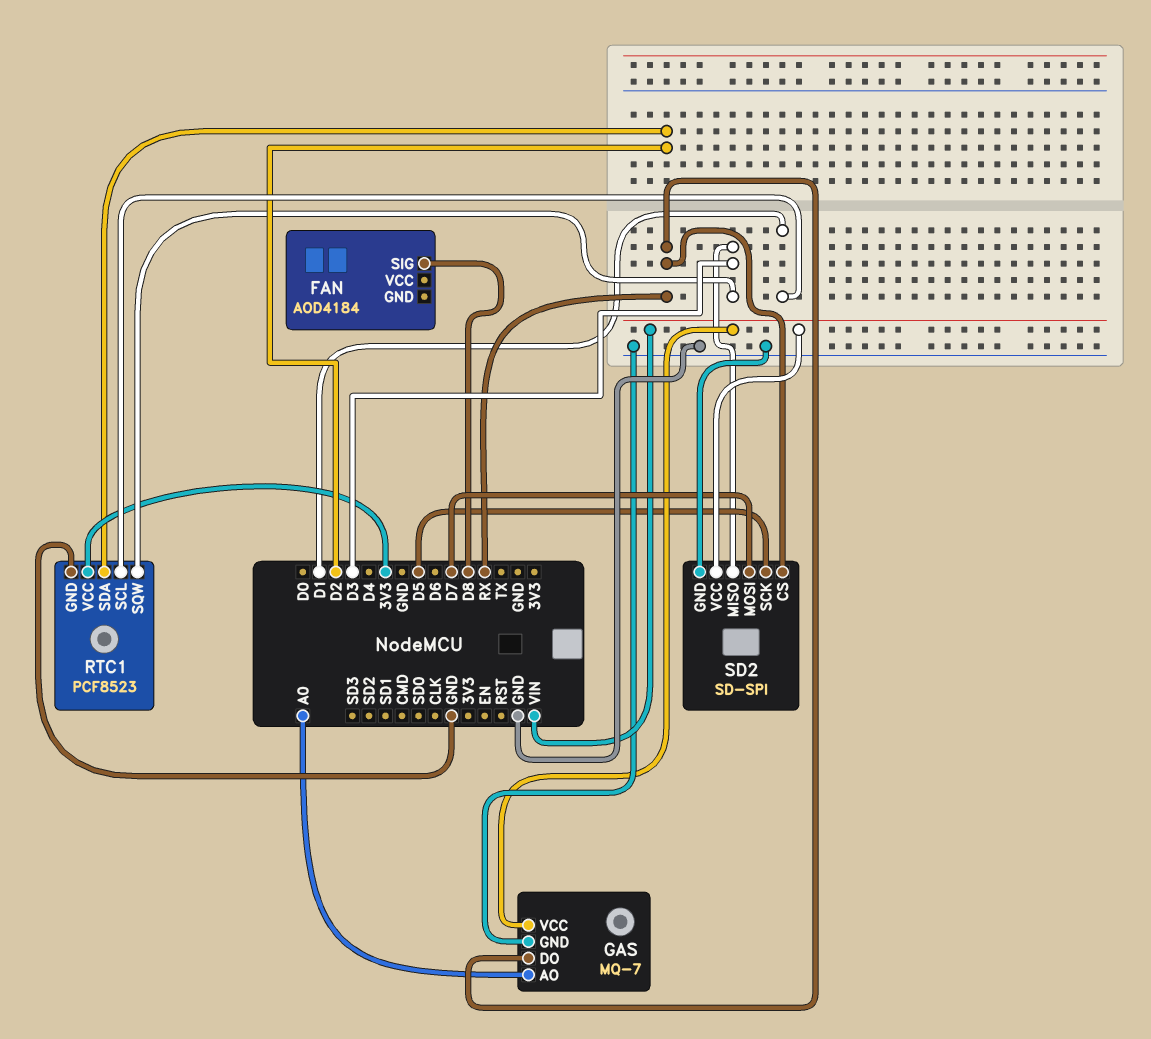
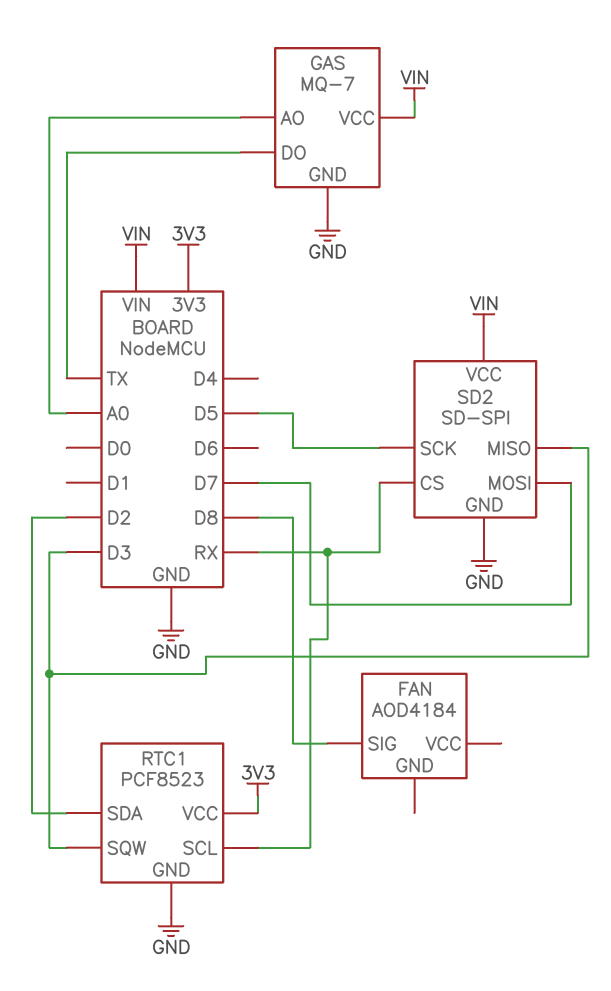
GAS pin DO: RX -> TX
RTC1 pin SCL: D1 -> RX

